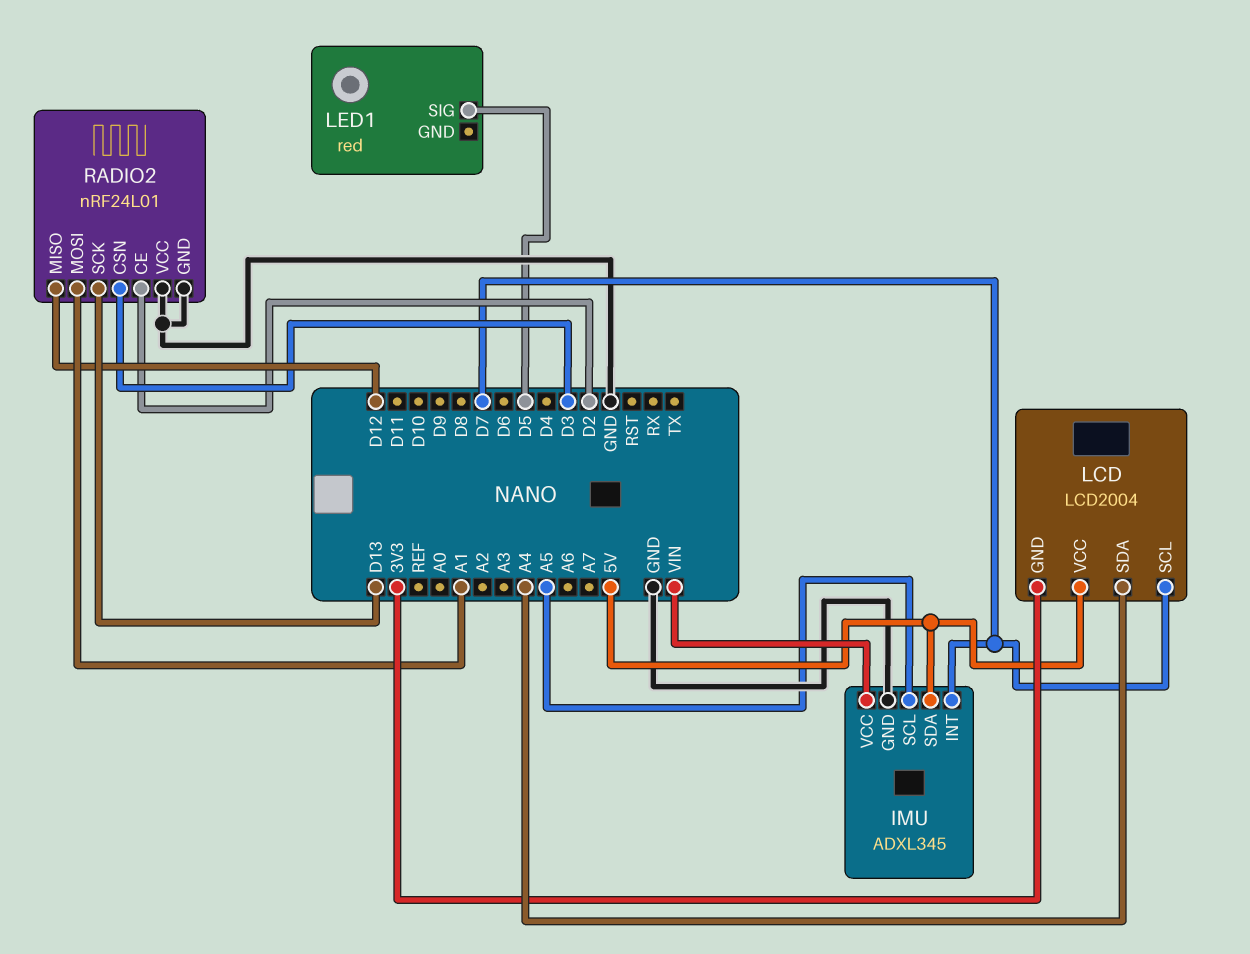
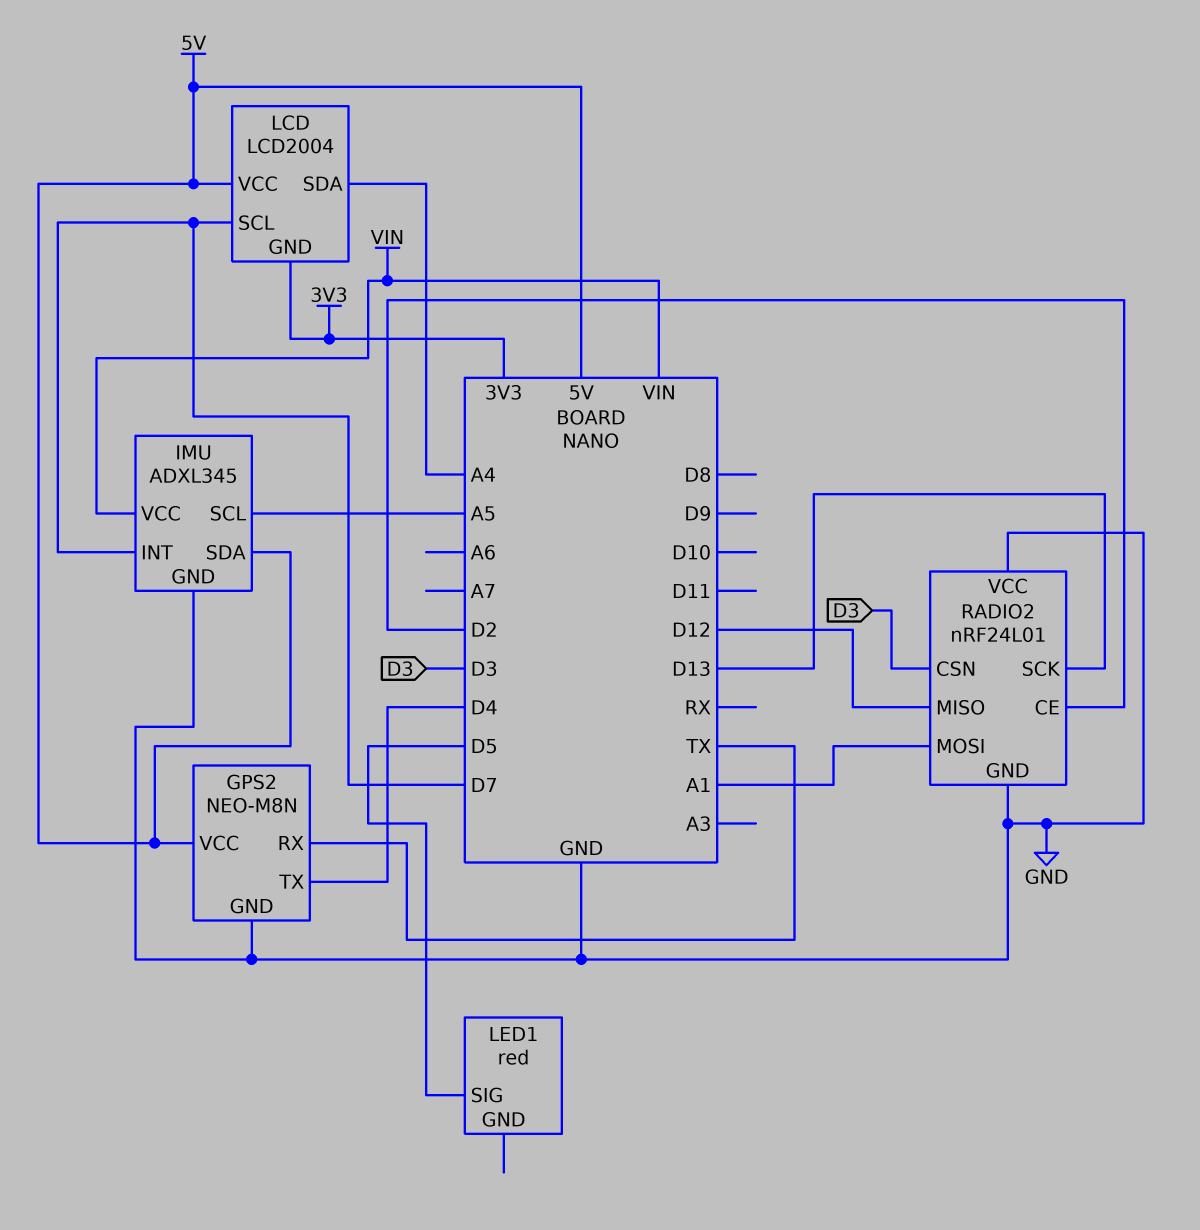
GPS2: none -> NEO-M8N
GPS2 pin GND: none -> GND
GPS2 pin RX: none -> TX
GPS2 pin TX: none -> D4
GPS2 pin VCC: none -> 5V

